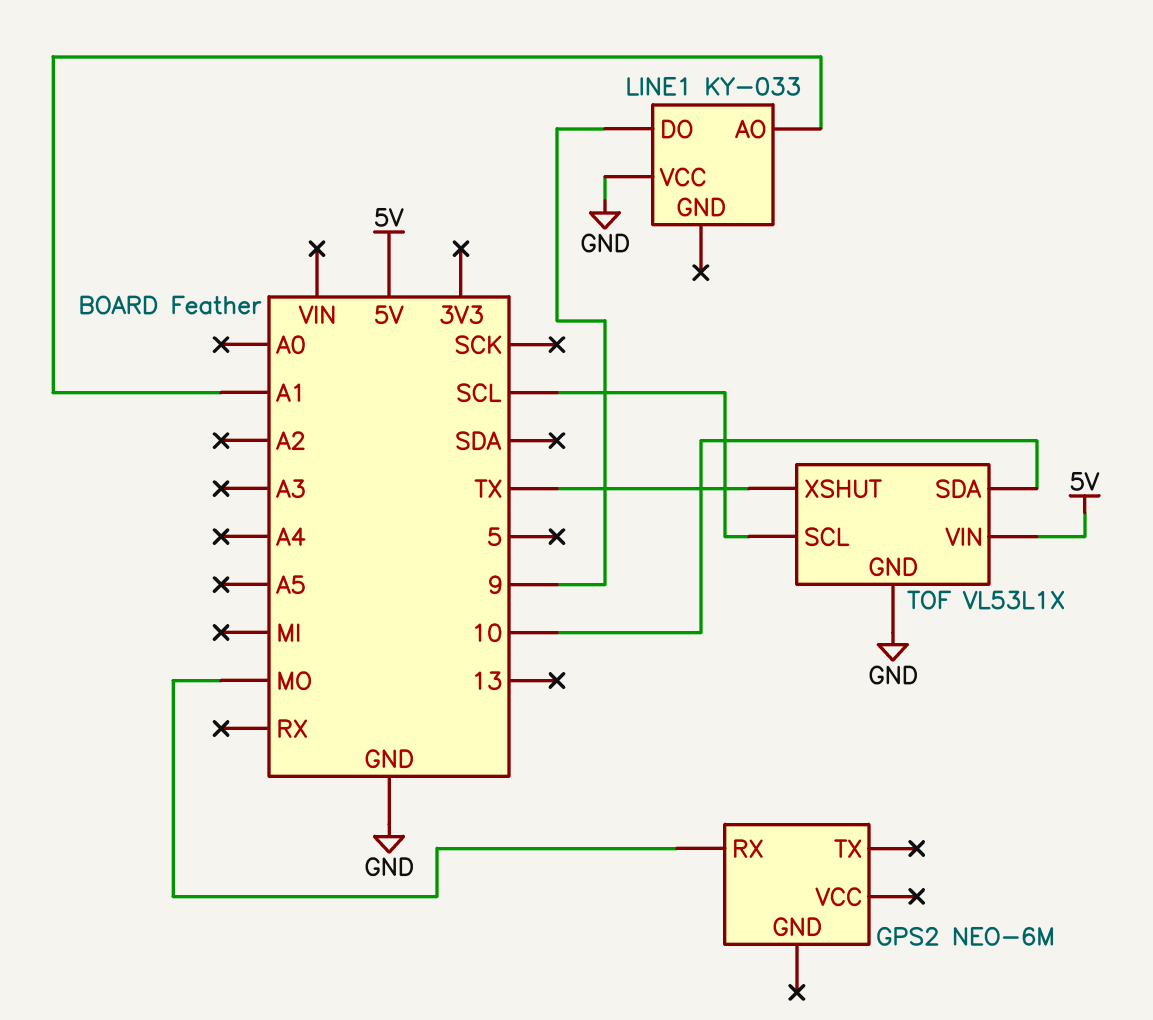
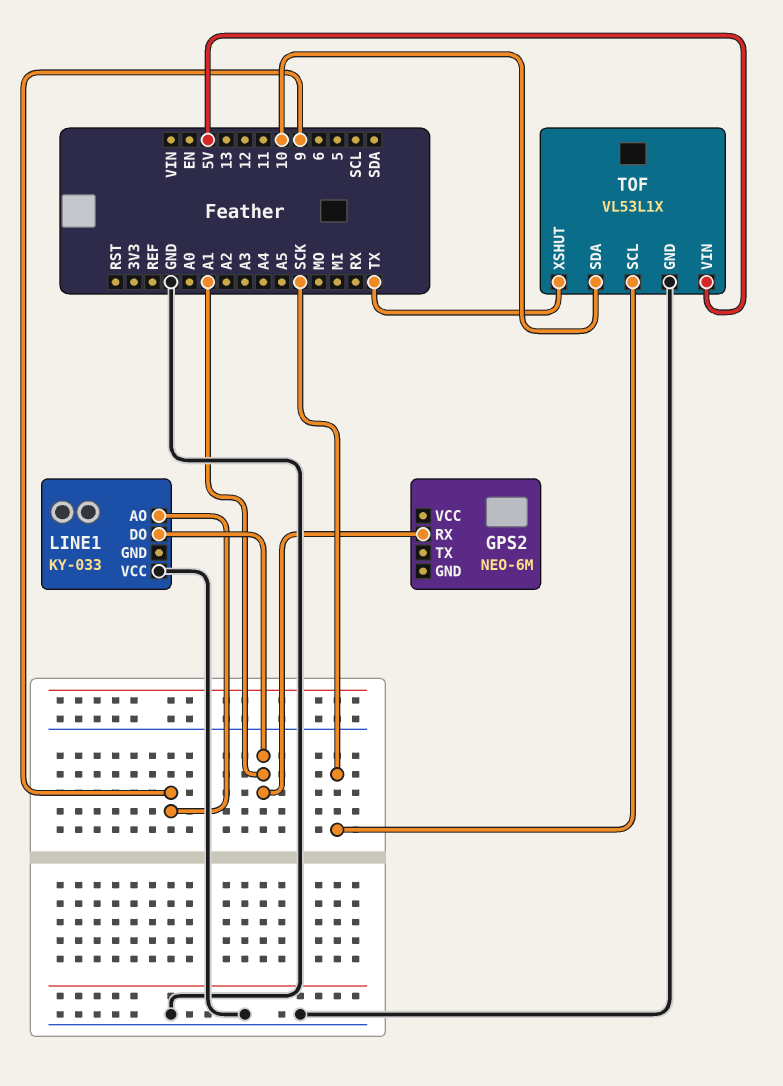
GPS2 pin RX: MO -> A1
LINE1 pin AO: A1 -> 9
LINE1 pin DO: 9 -> A1
TOF pin SCL: SCL -> SCK

